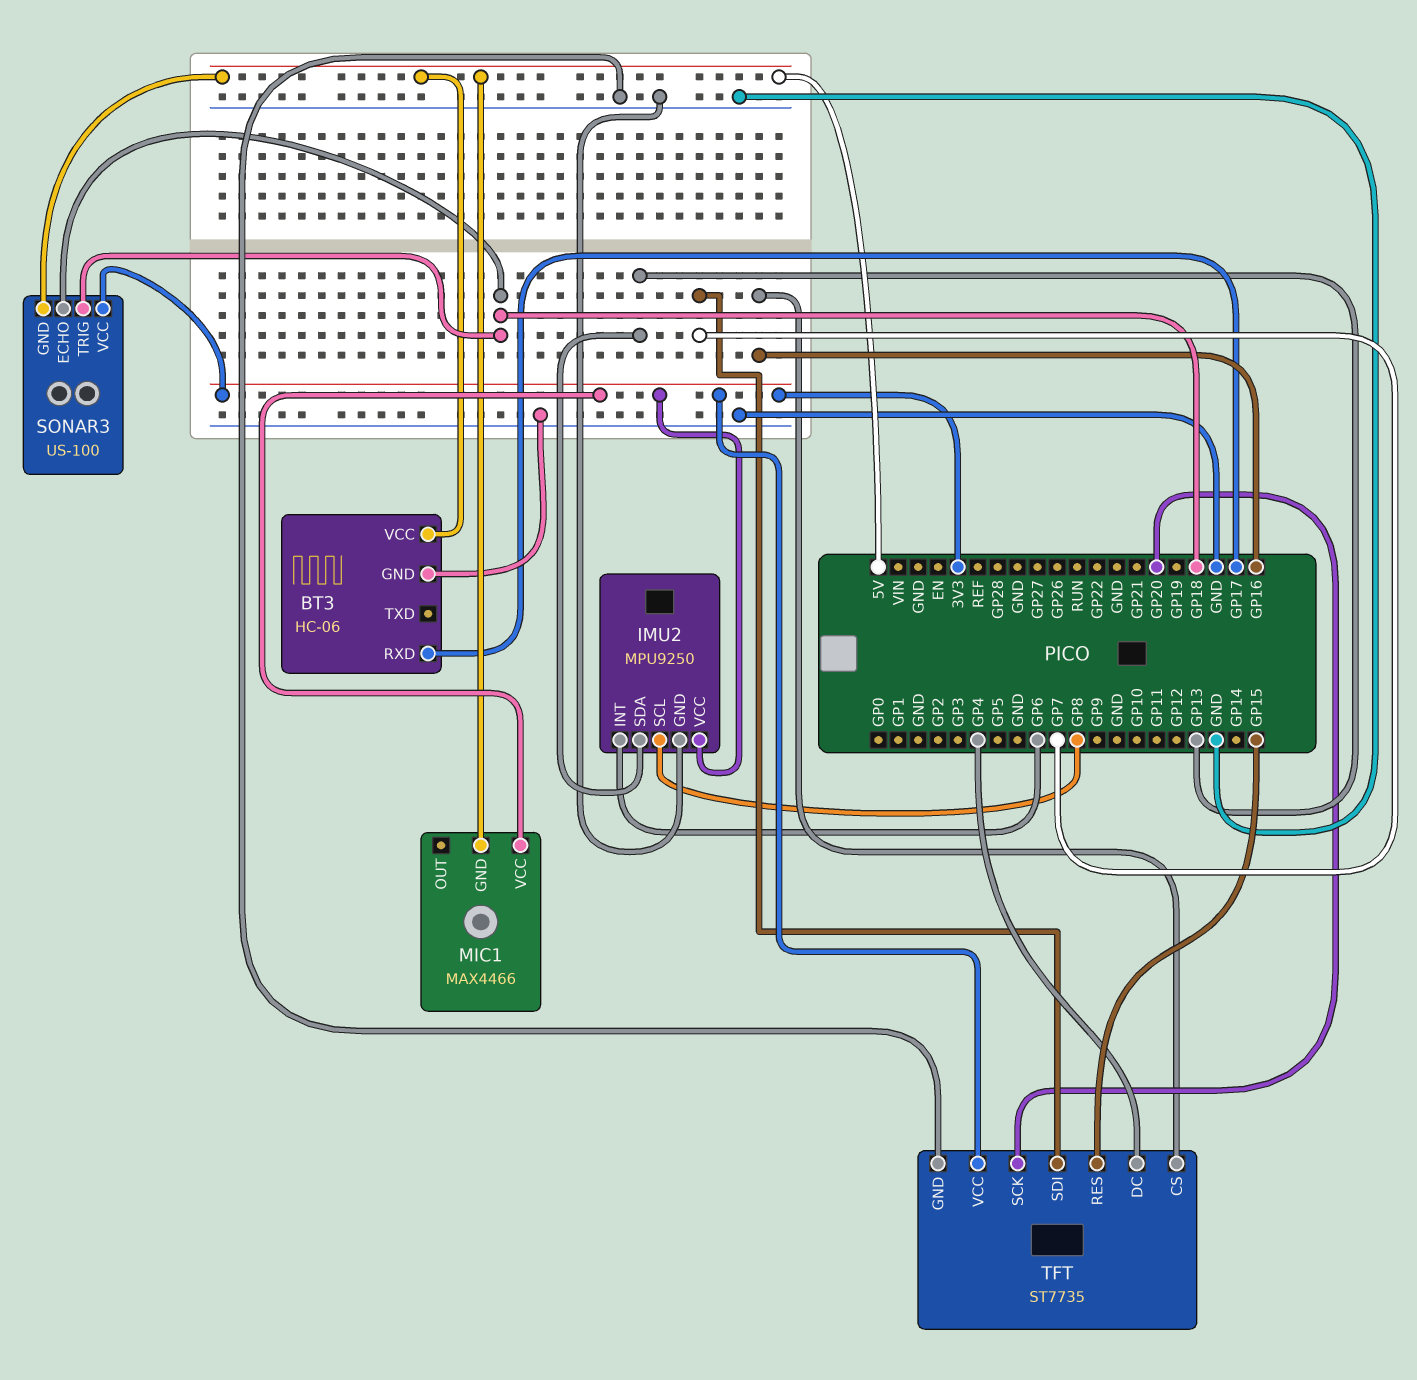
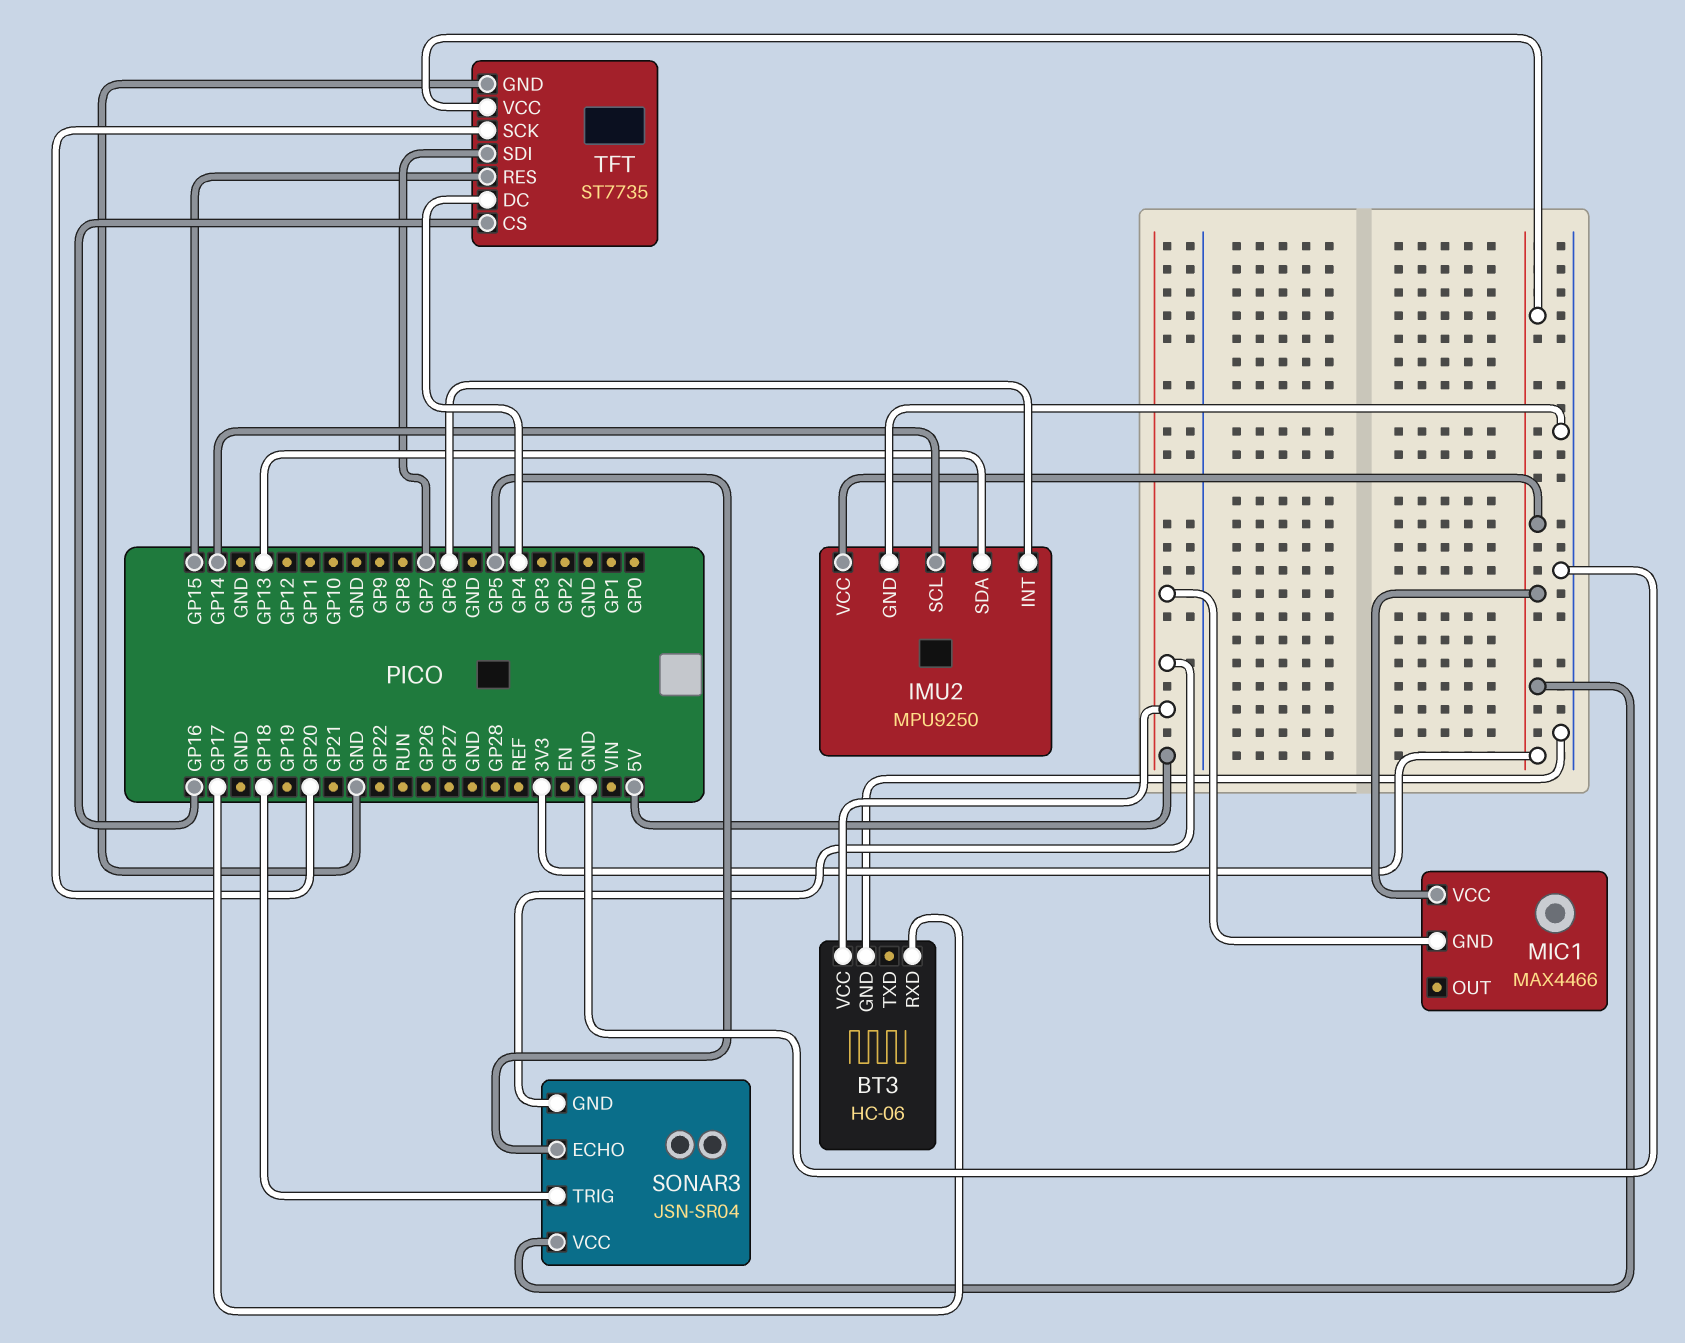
IMU2 pin SCL: GP8 -> GP14
SONAR3: US-100 -> JSN-SR04
SONAR3 pin ECHO: GP18 -> GP5

